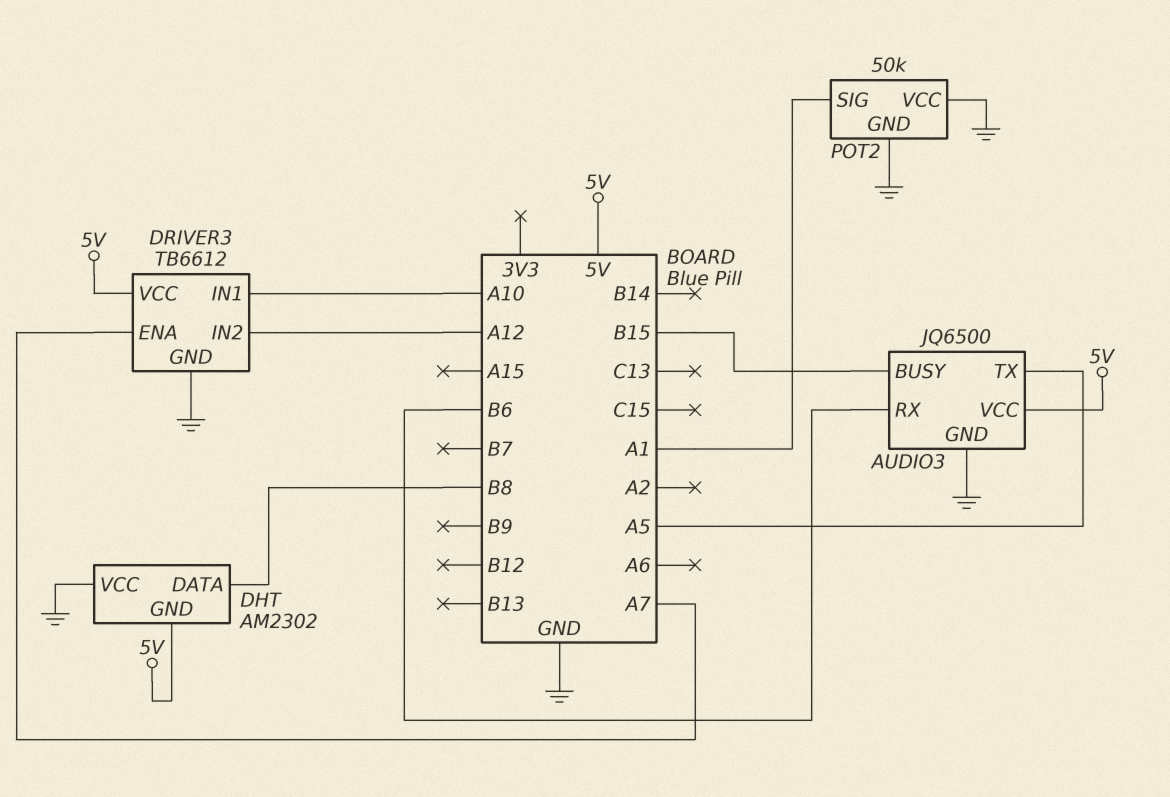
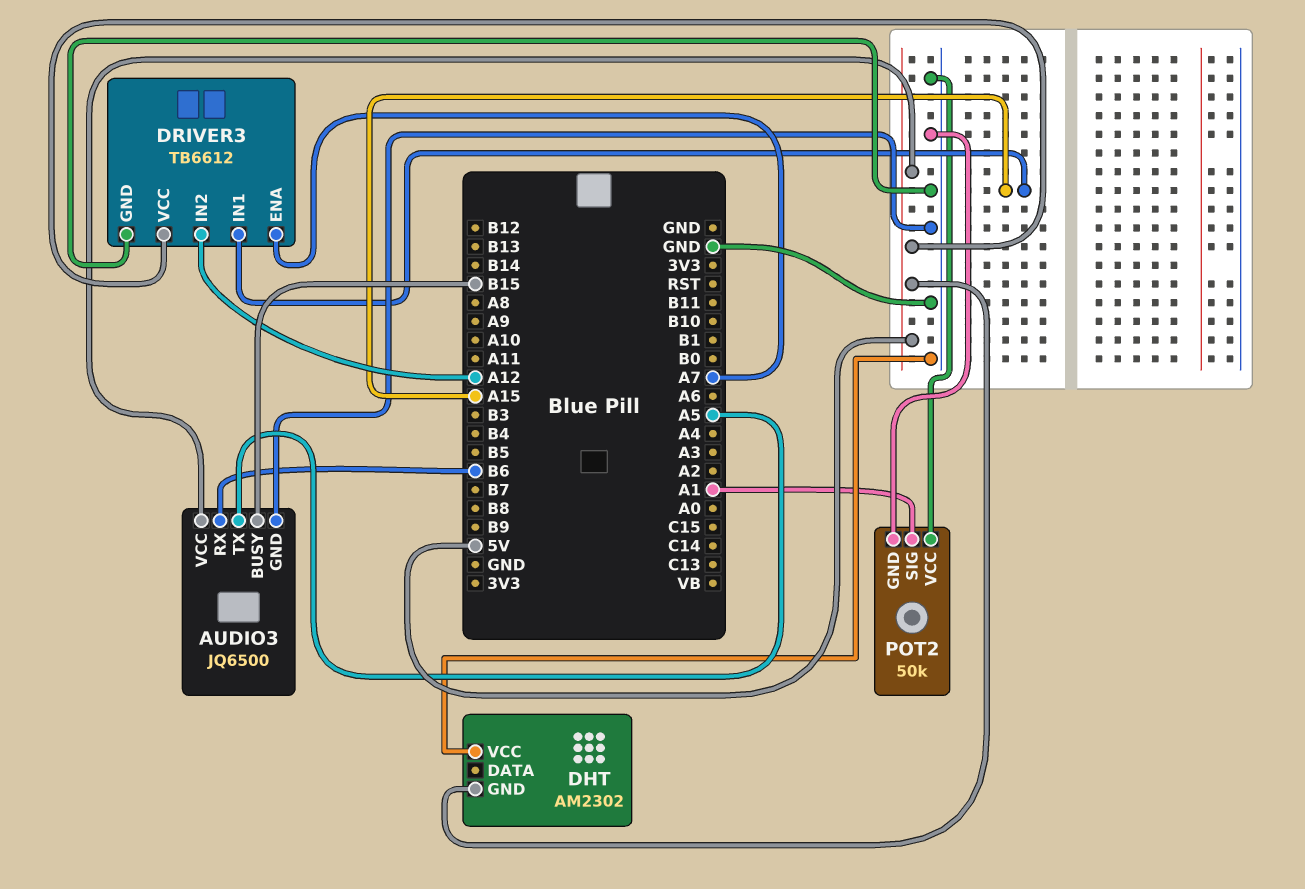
DHT pin DATA: B8 -> none
DRIVER3 pin IN1: A10 -> A15

